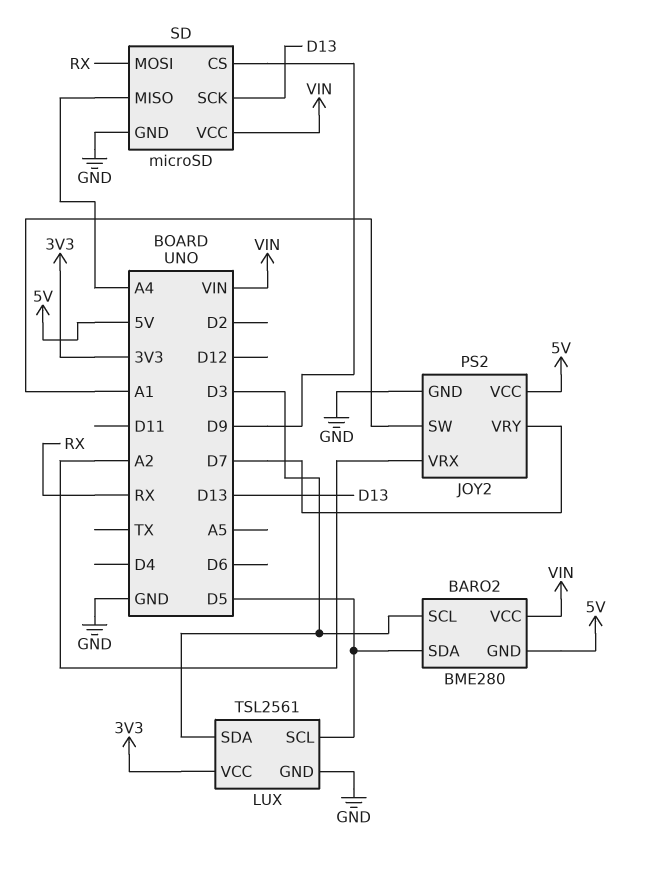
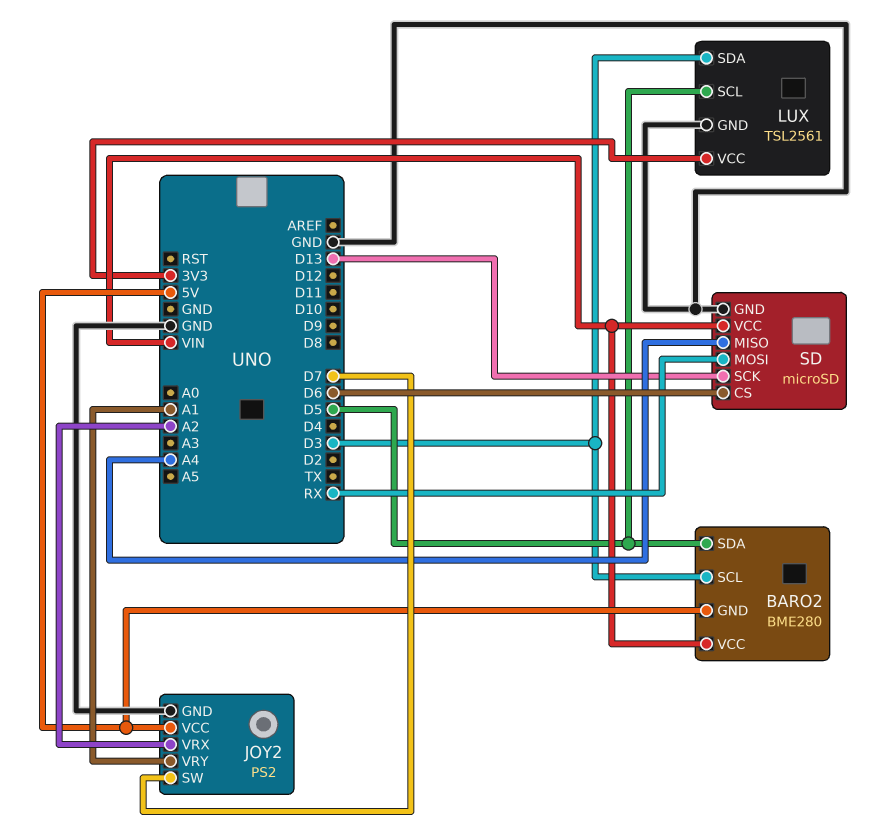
JOY2 pin SW: A1 -> D7
JOY2 pin VRY: D7 -> A1
SD pin CS: D9 -> D6

